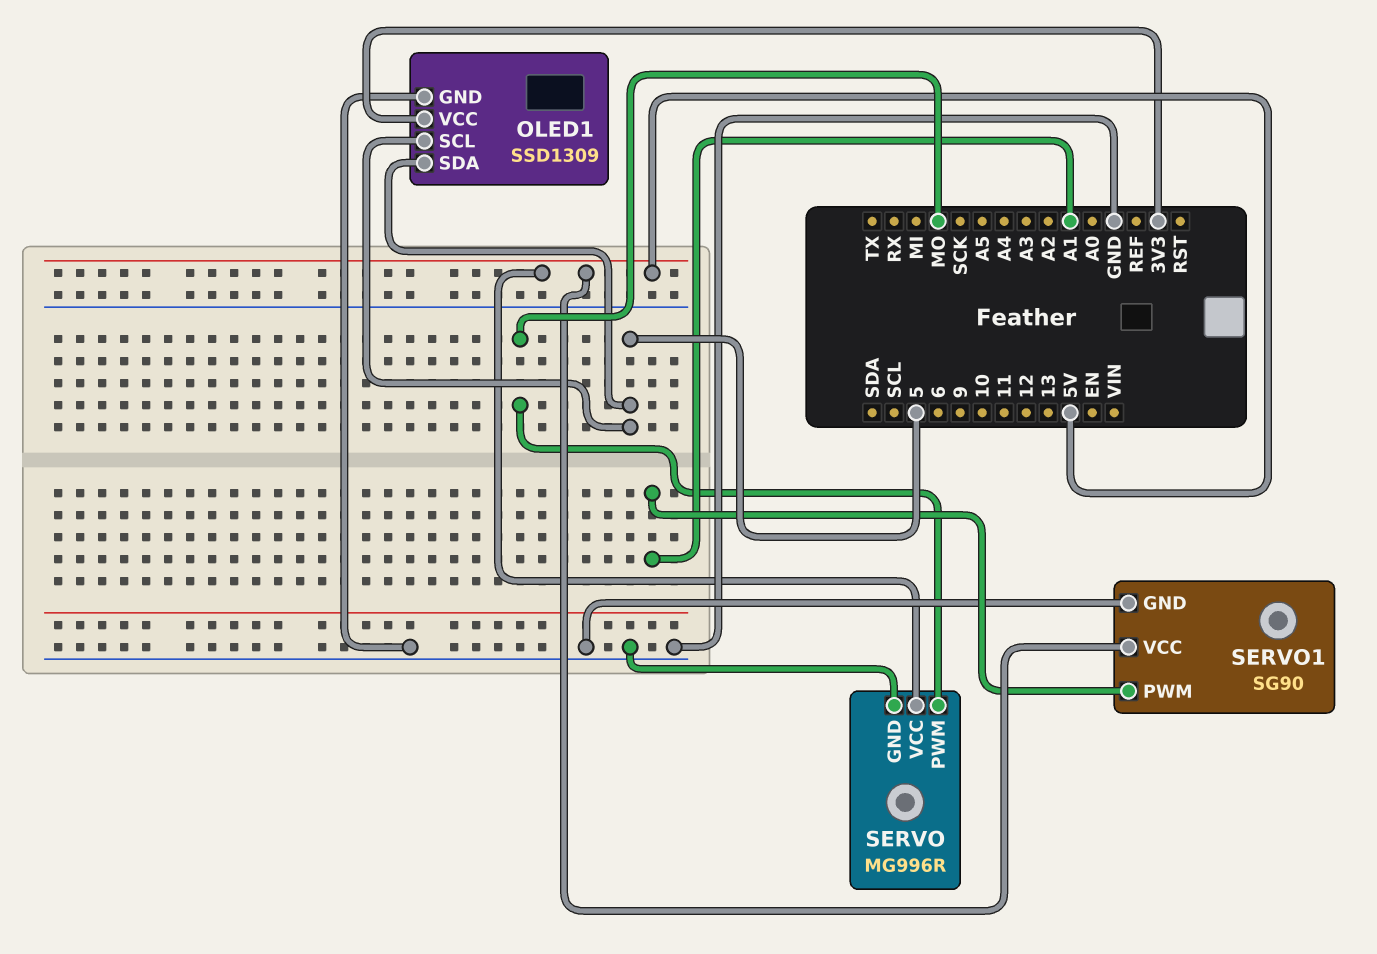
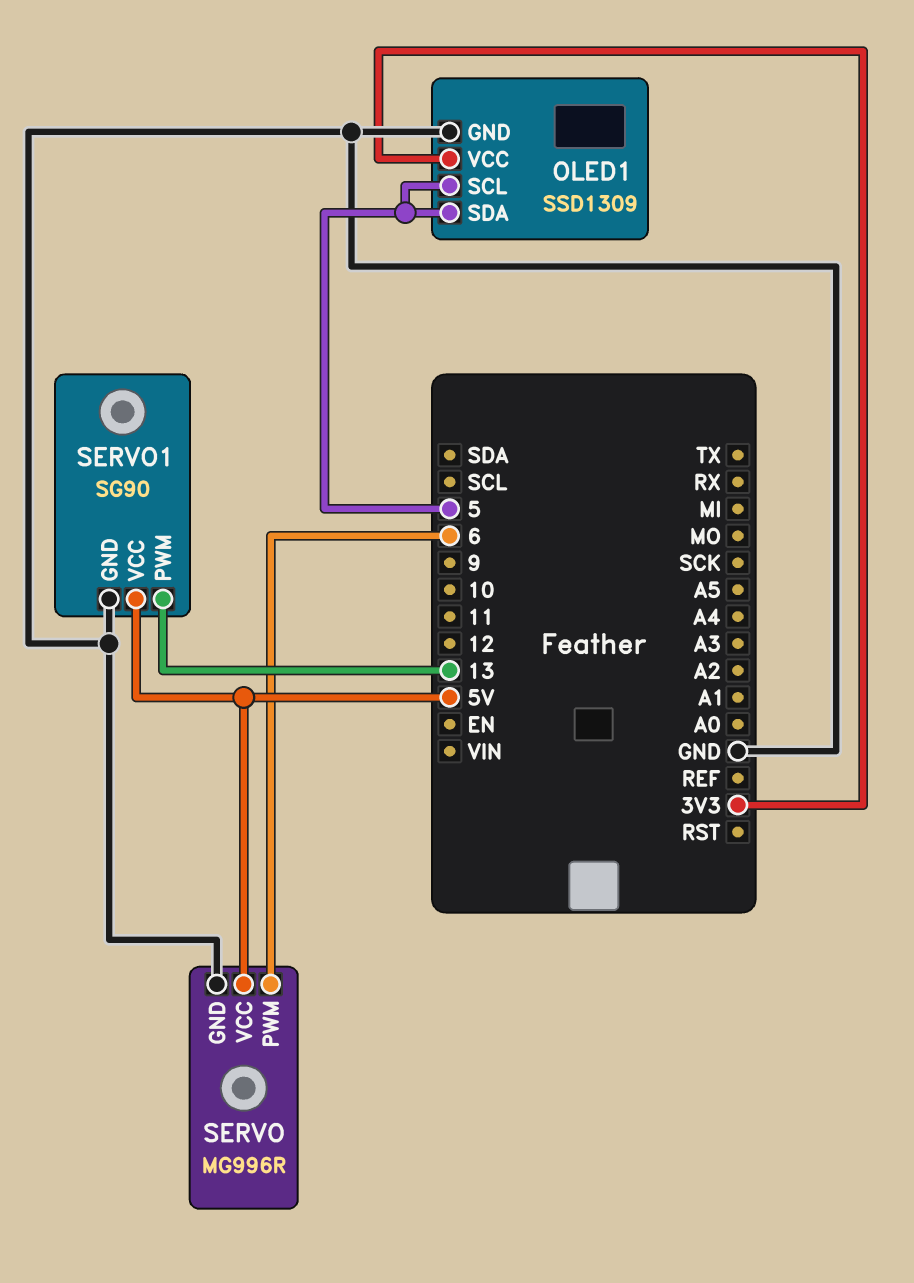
SERVO pin PWM: MO -> 6
SERVO1 pin PWM: A1 -> 13

